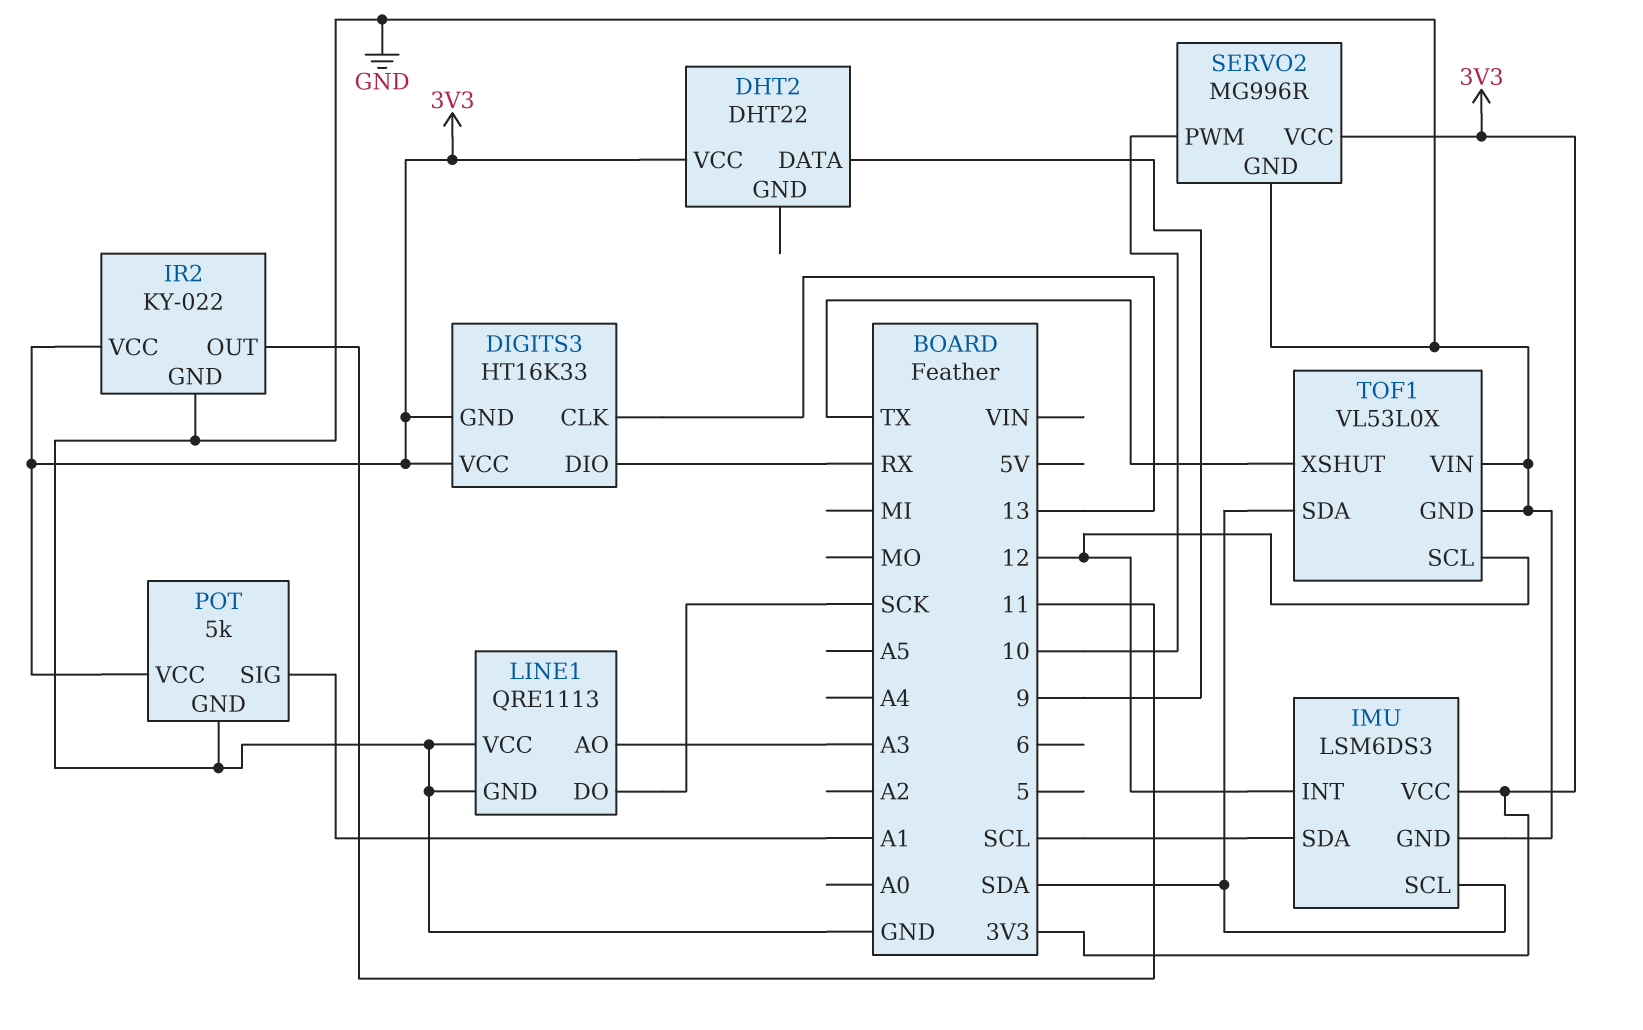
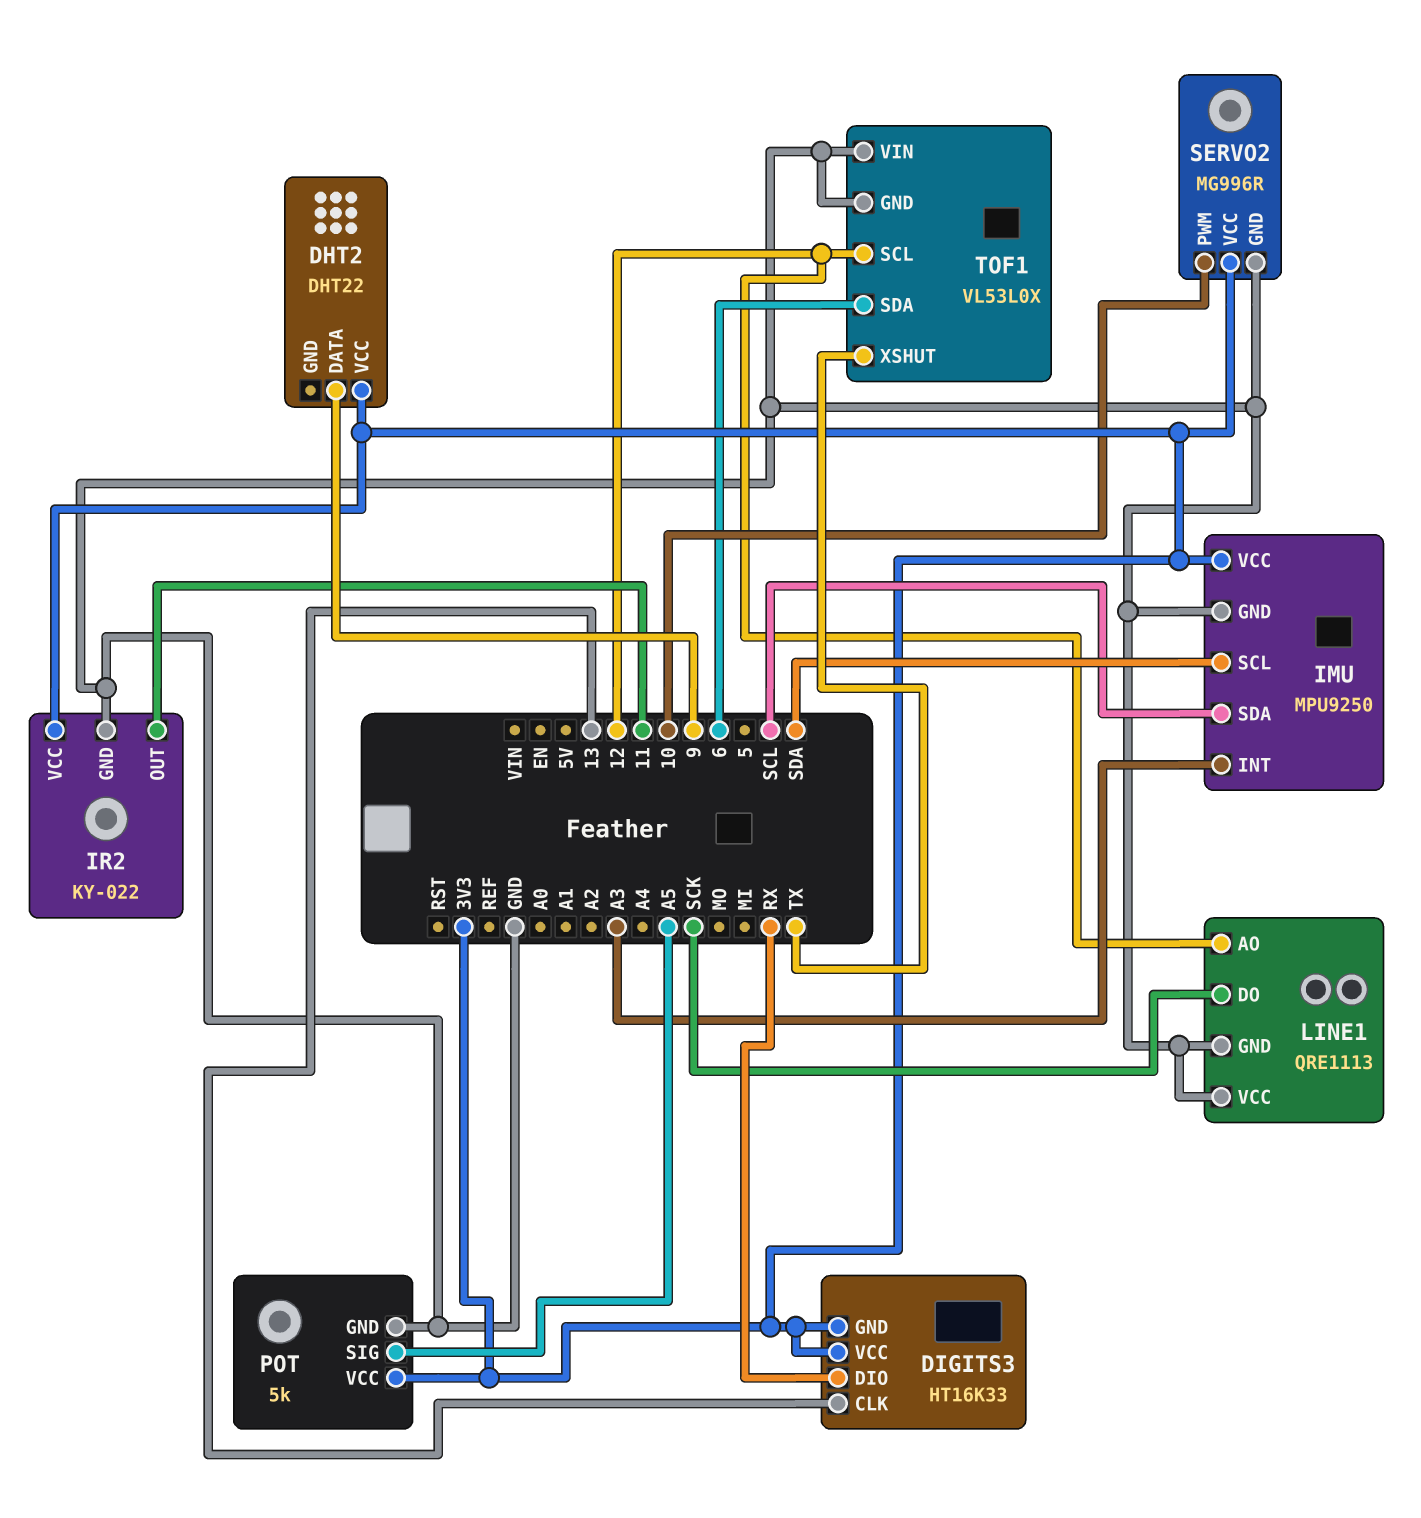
IMU: LSM6DS3 -> MPU9250
IMU pin INT: 12 -> A3
LINE1 pin AO: A3 -> 12
POT pin SIG: A1 -> A5
TOF1 pin SDA: SDA -> 6

